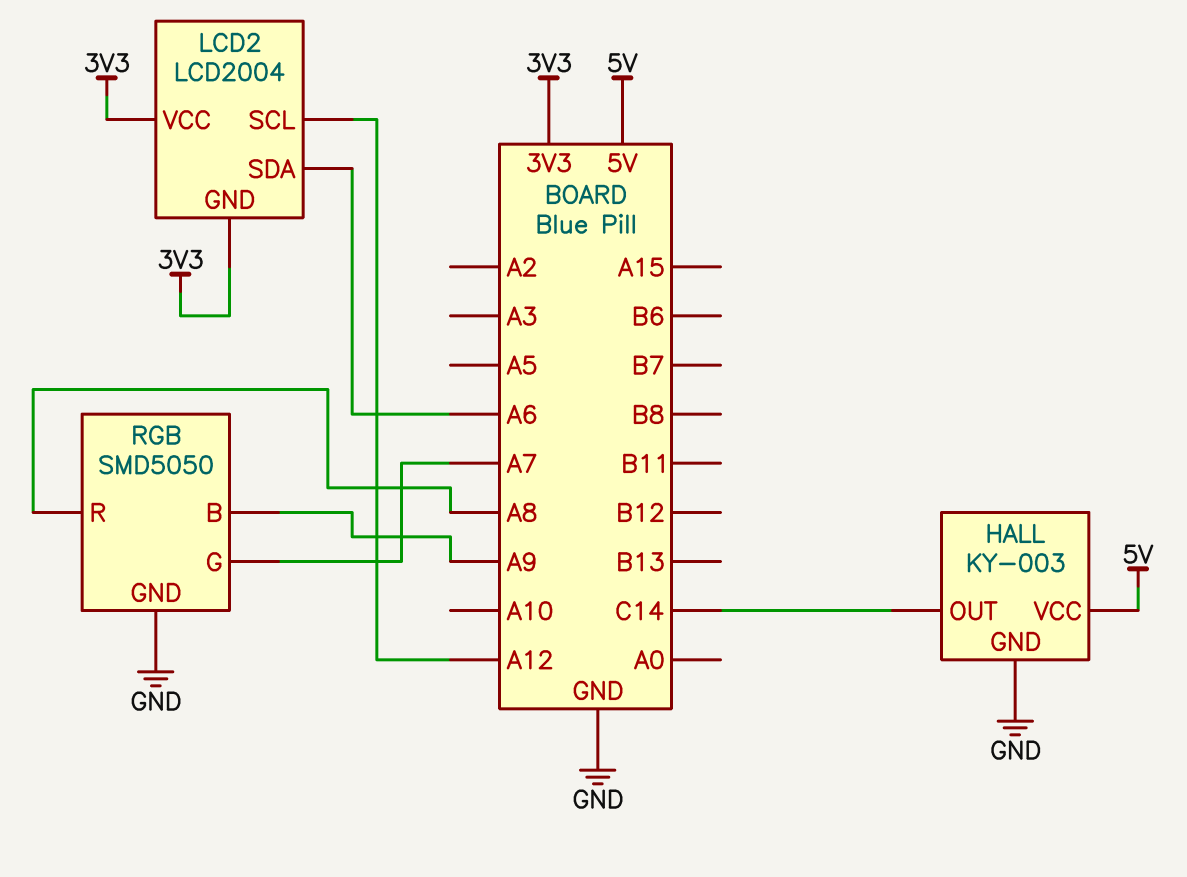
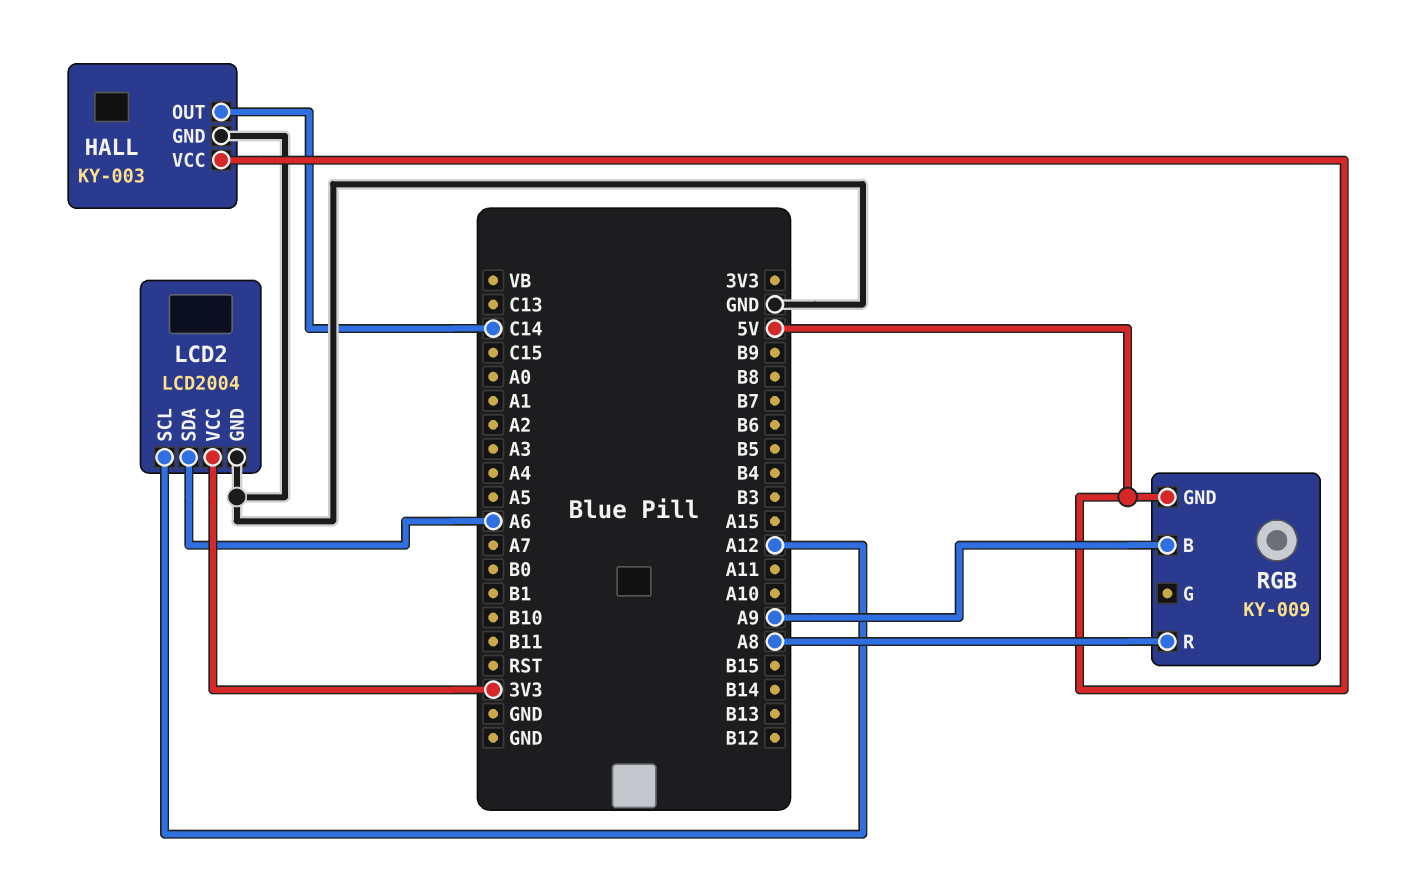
LCD2 pin GND: 3V3 -> GND
RGB: SMD5050 -> KY-009
RGB pin G: A7 -> none
RGB pin GND: GND -> 5V

